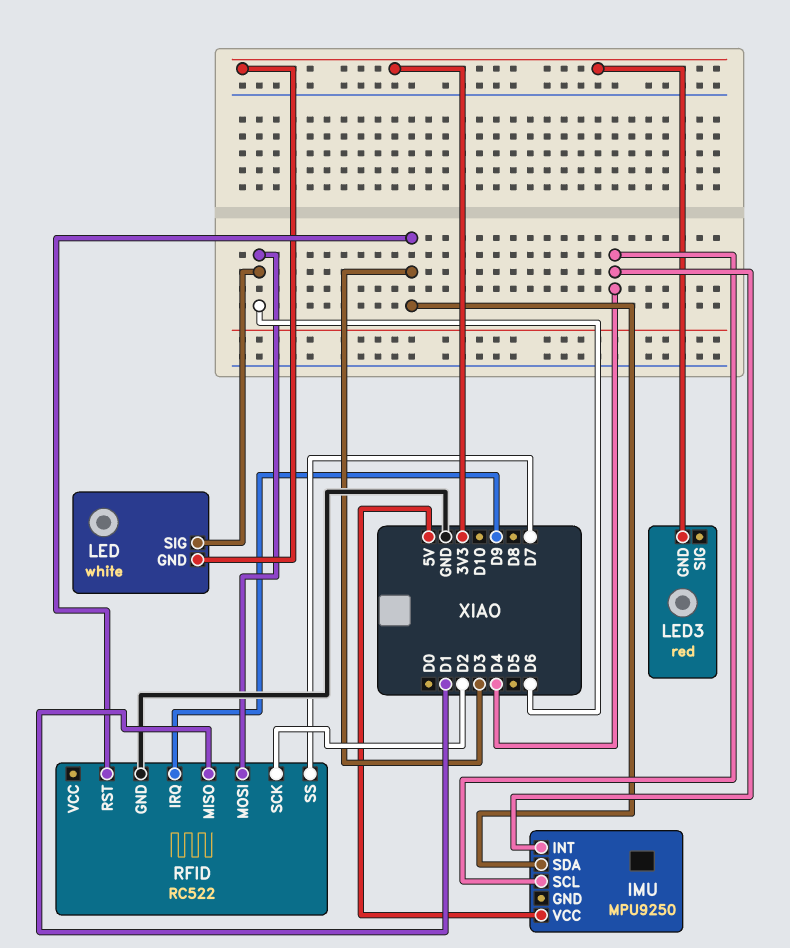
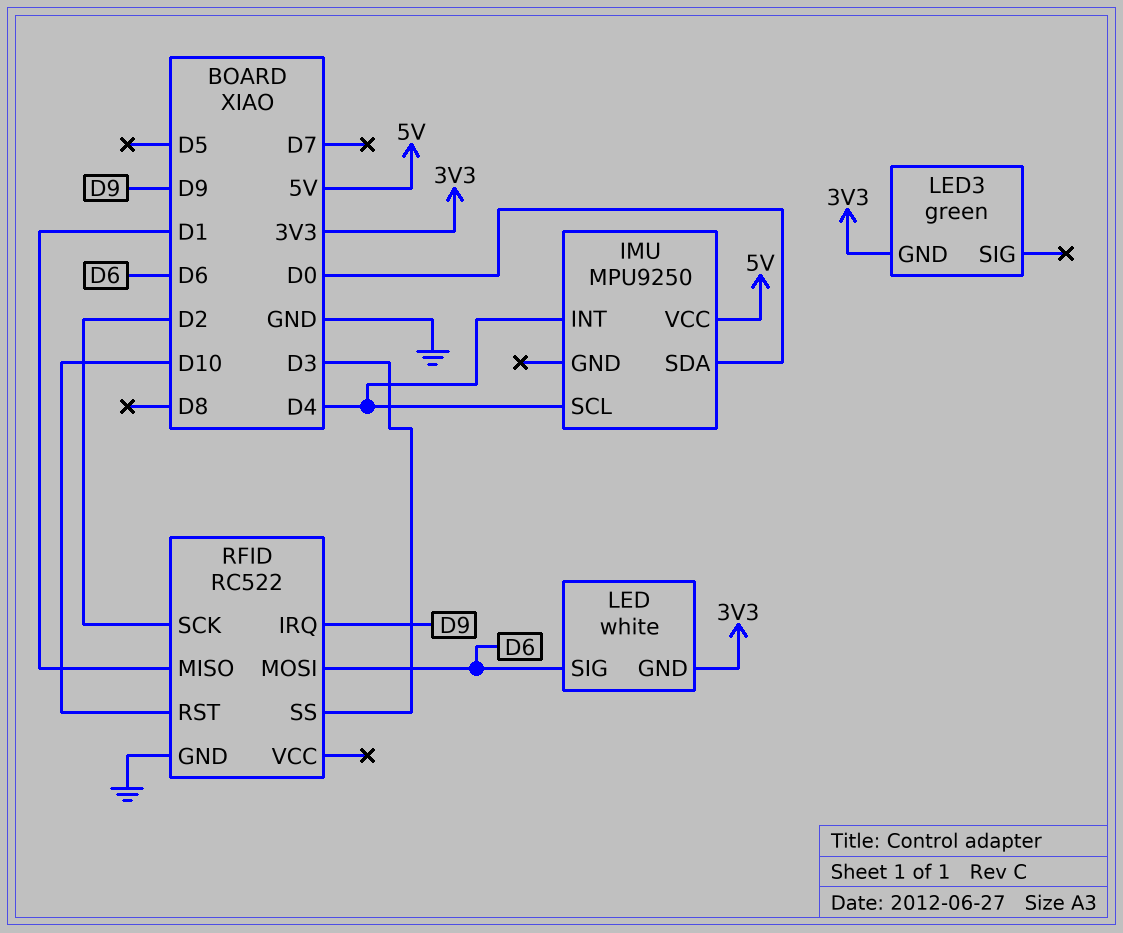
IMU pin SDA: D3 -> D0
LED3: red -> green
RFID pin RST: D3 -> D10
RFID pin SS: D7 -> D3

